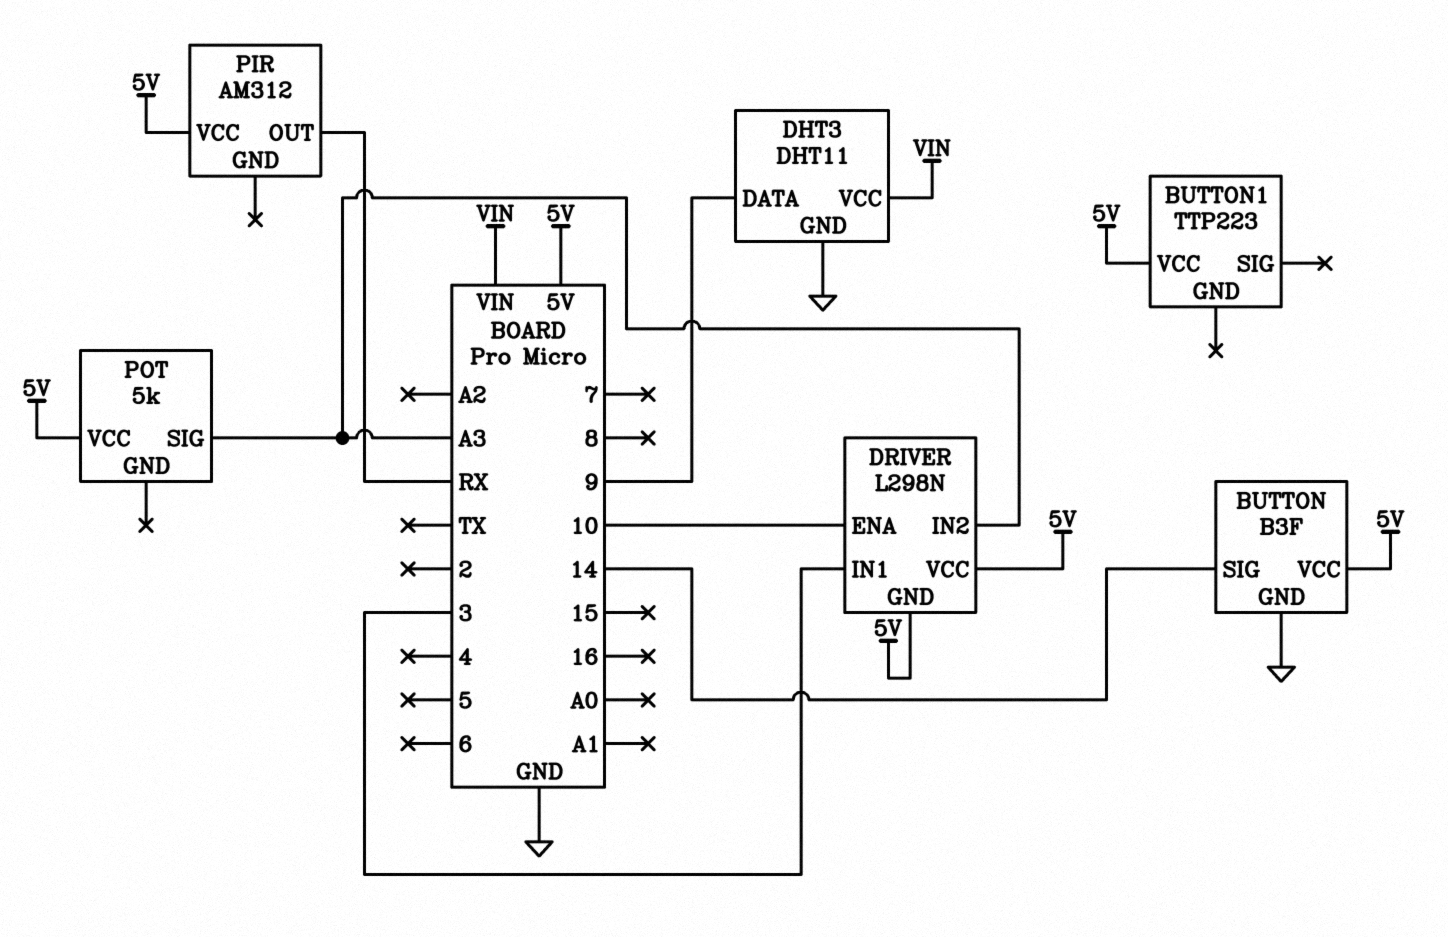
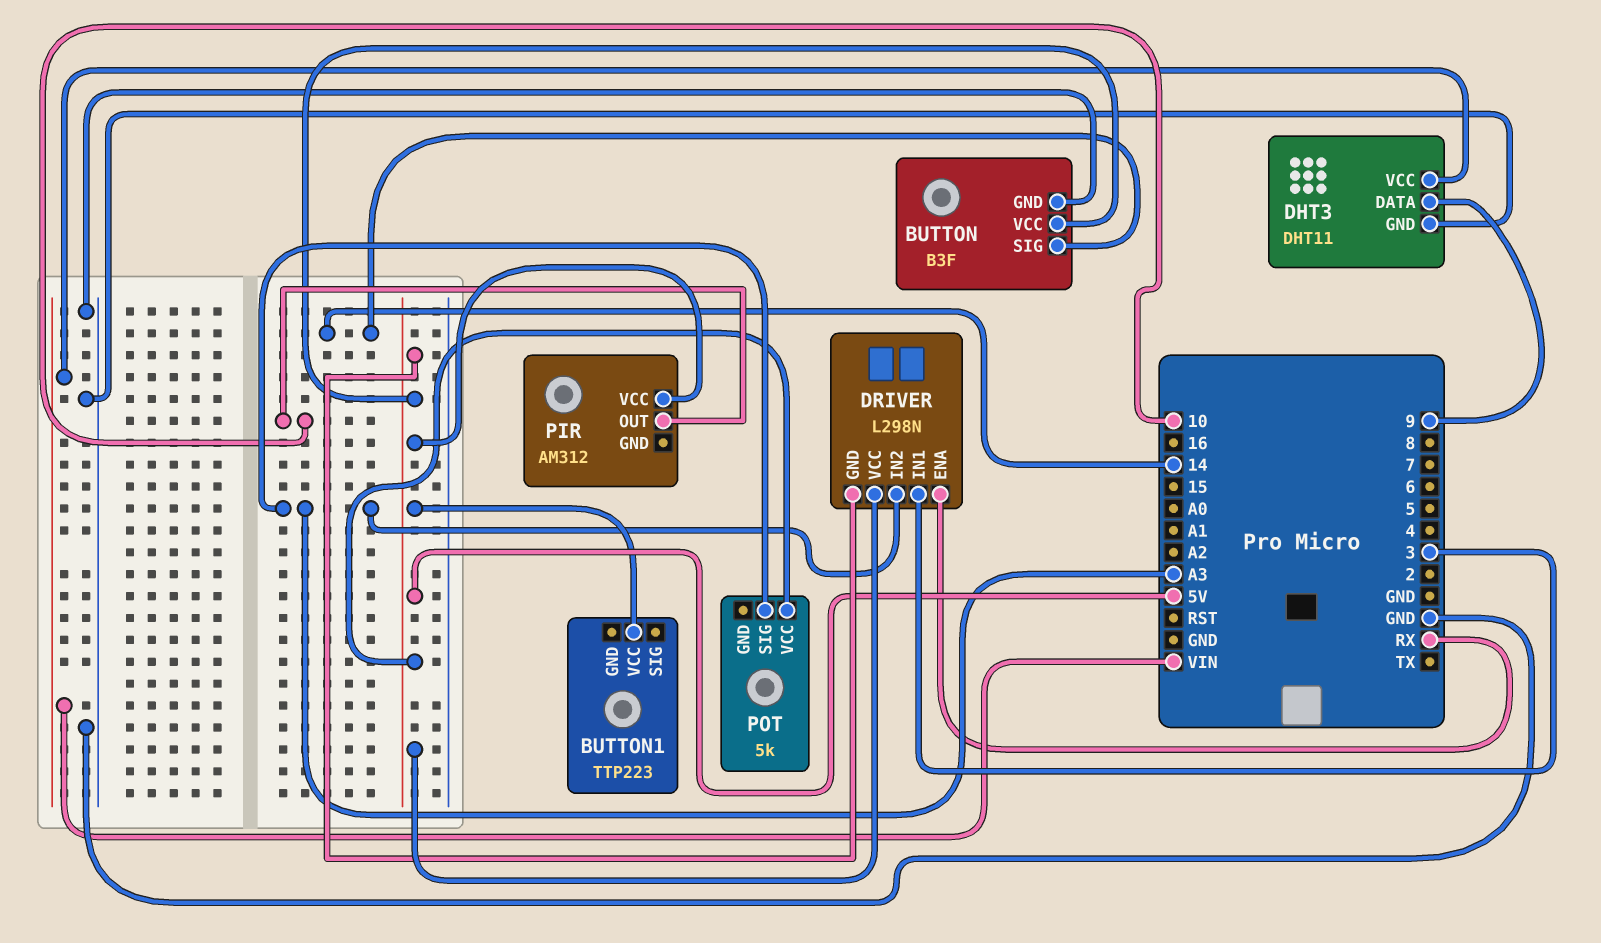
DRIVER pin ENA: 10 -> RX
PIR pin OUT: RX -> 10

